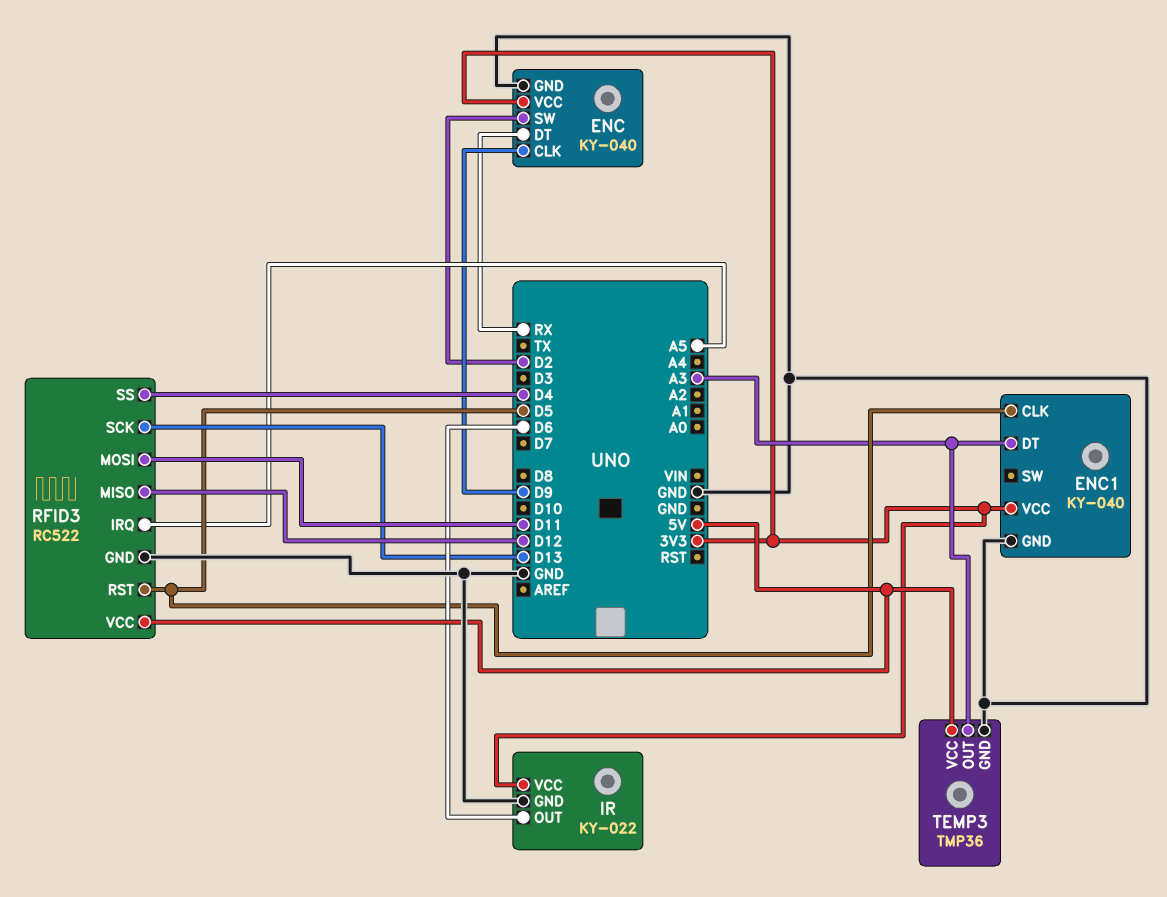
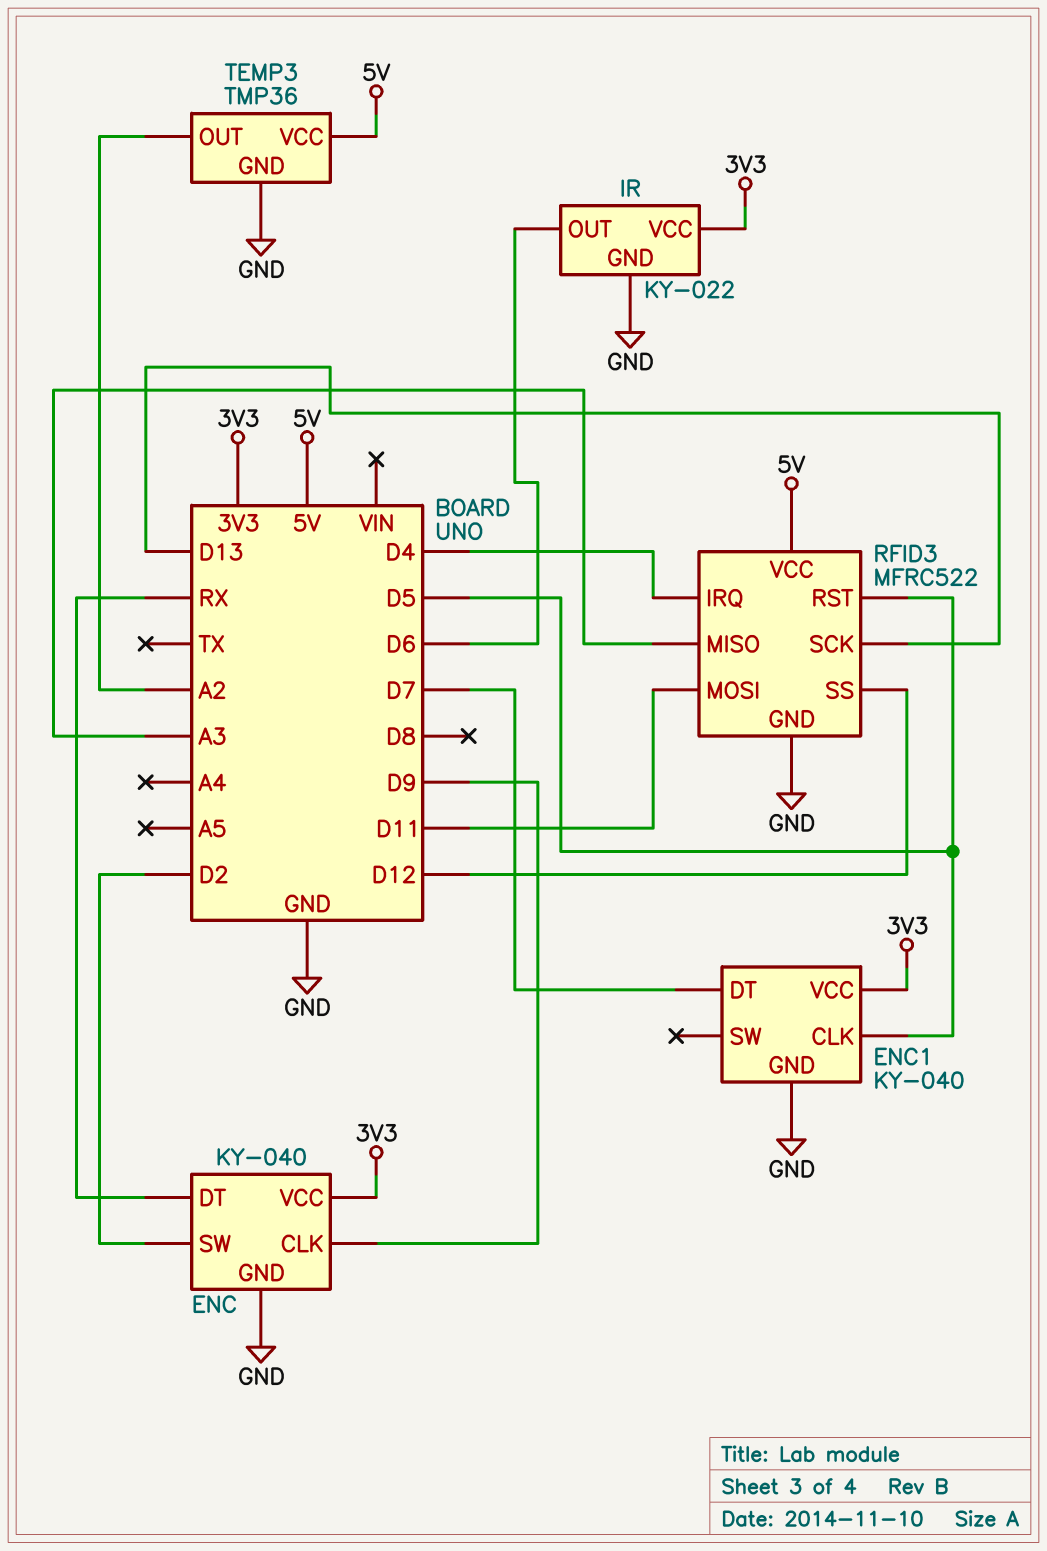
ENC1 pin DT: A3 -> D7
RFID3: RC522 -> MFRC522
RFID3 pin IRQ: A5 -> D4
RFID3 pin MISO: D12 -> A3
RFID3 pin SS: D4 -> D12
TEMP3 pin OUT: A3 -> A2

